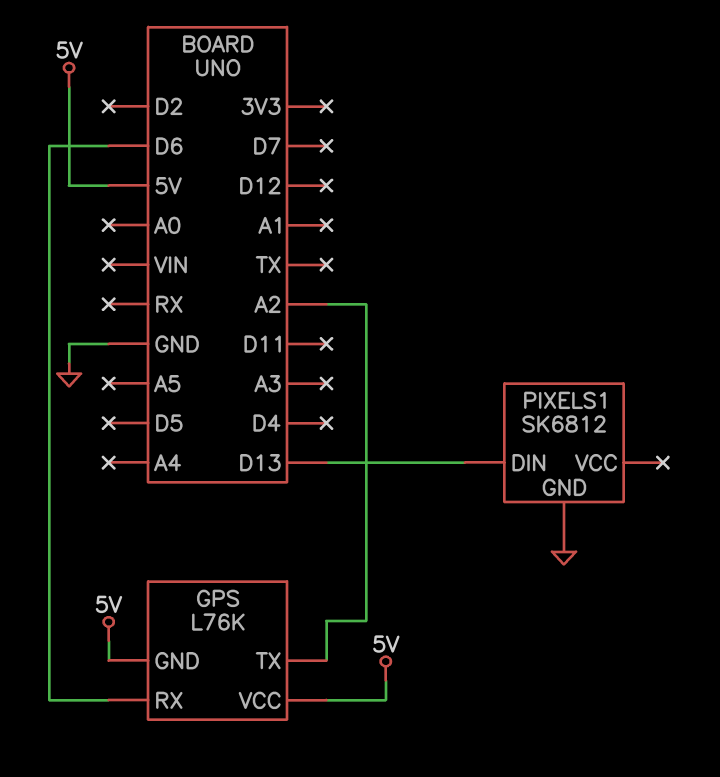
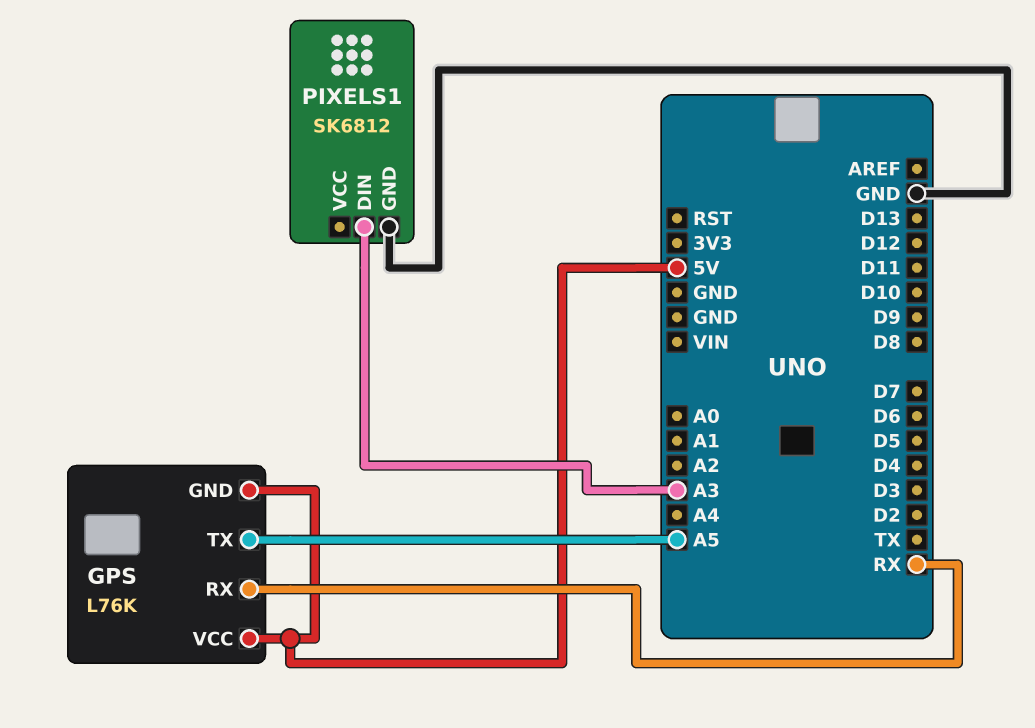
GPS pin RX: D6 -> RX
GPS pin TX: A2 -> A5
PIXELS1 pin DIN: D13 -> A3

